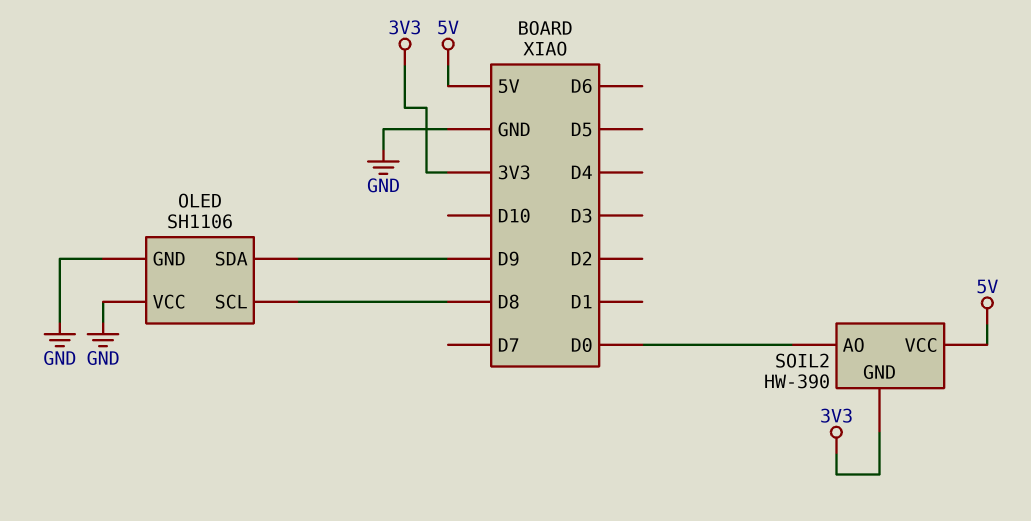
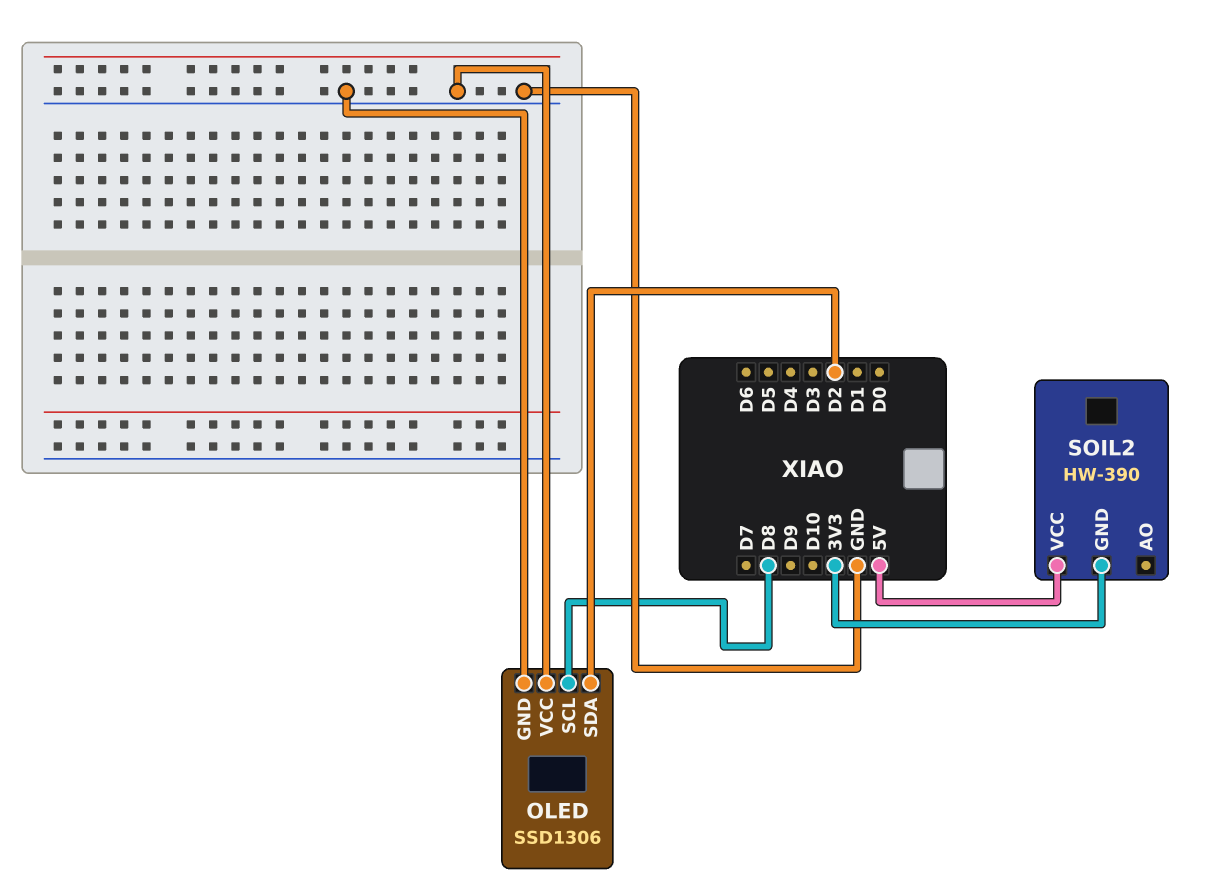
OLED: SH1106 -> SSD1306
OLED pin SDA: D9 -> D2
SOIL2 pin AO: D0 -> none

